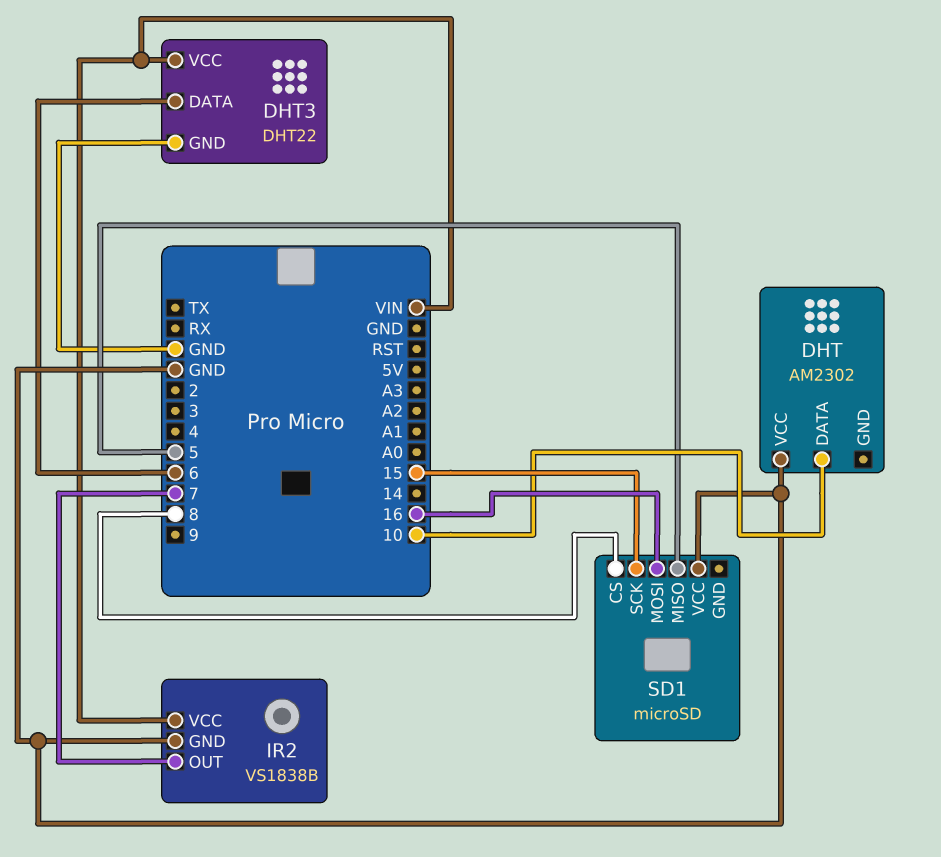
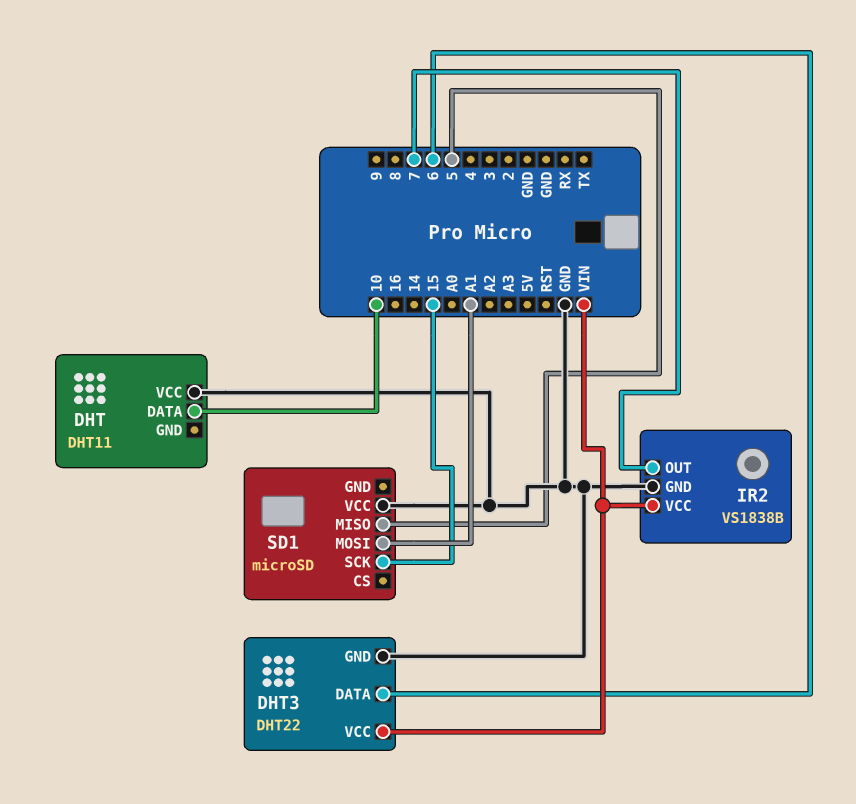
DHT: AM2302 -> DHT11
SD1 pin CS: 8 -> none
SD1 pin MOSI: 16 -> A1

